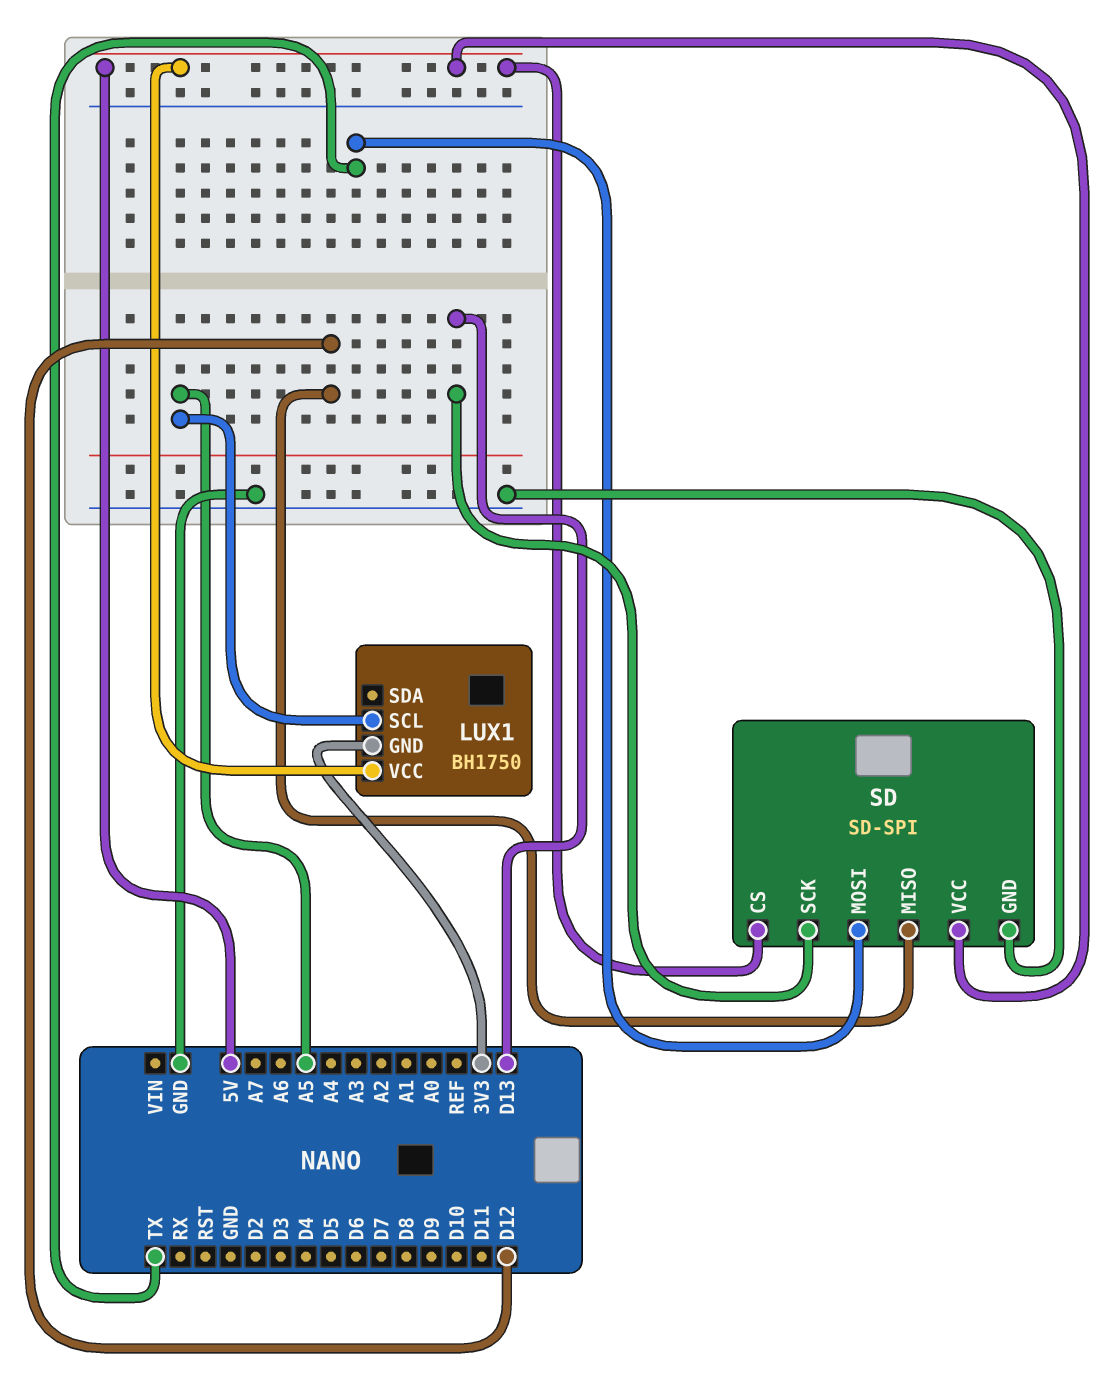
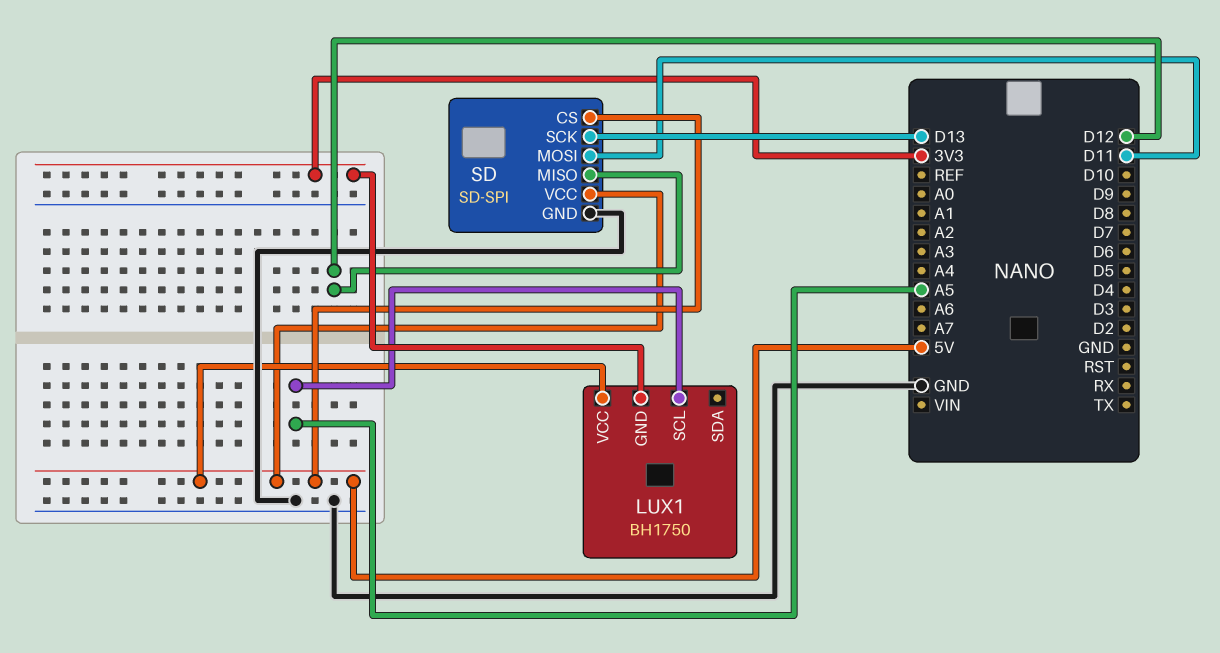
SD pin MOSI: TX -> D11

